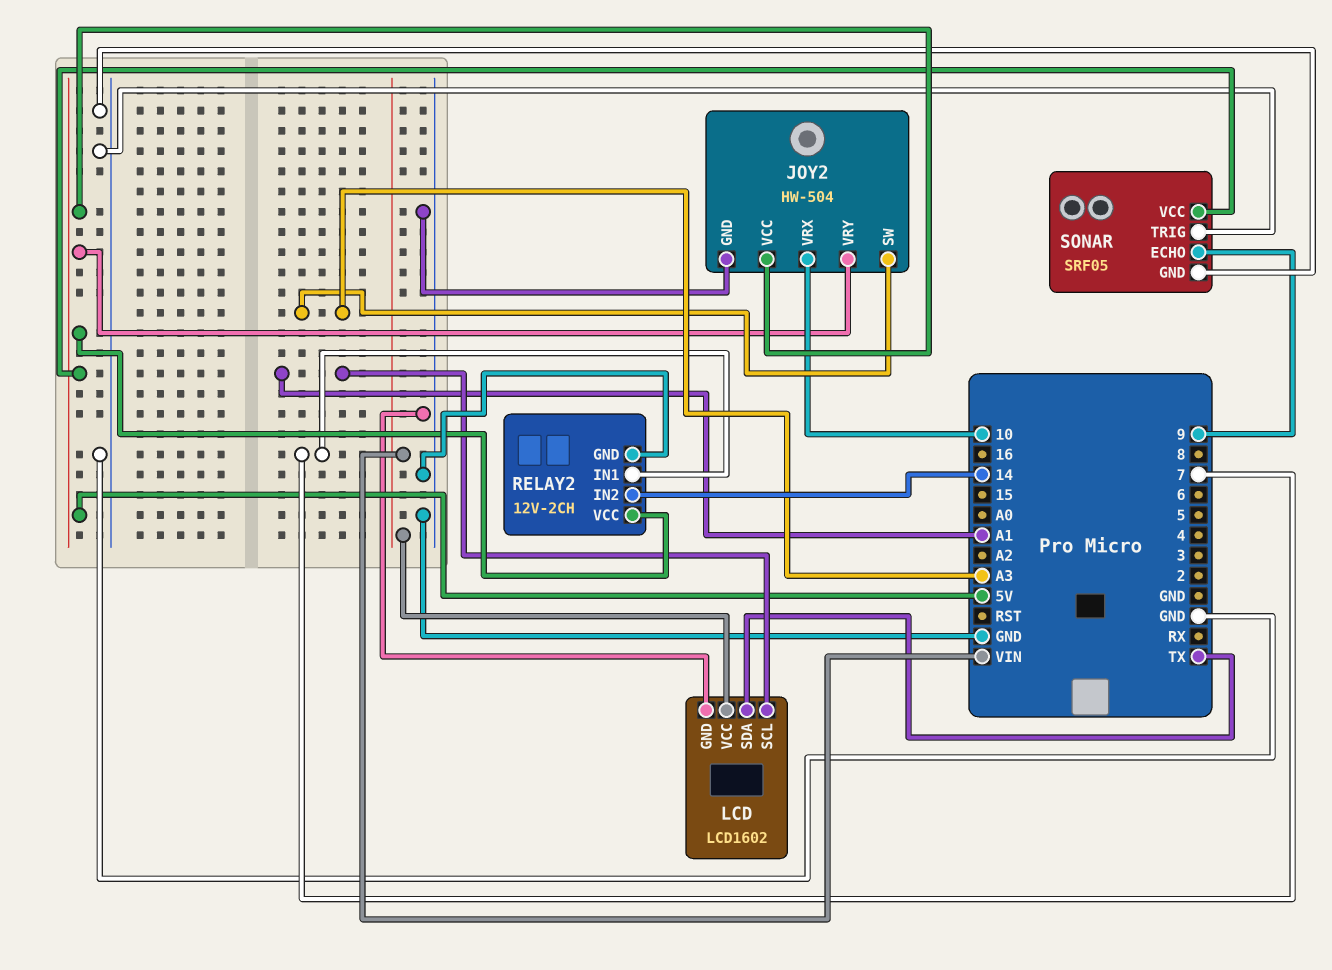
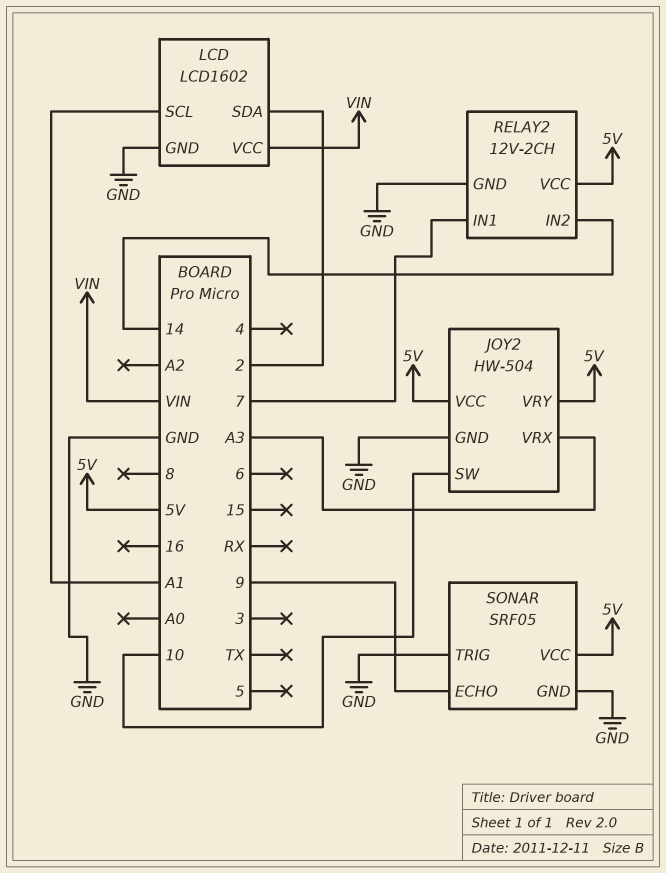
JOY2 pin SW: A3 -> 10
JOY2 pin VRX: 10 -> A3
LCD pin SDA: TX -> 2

